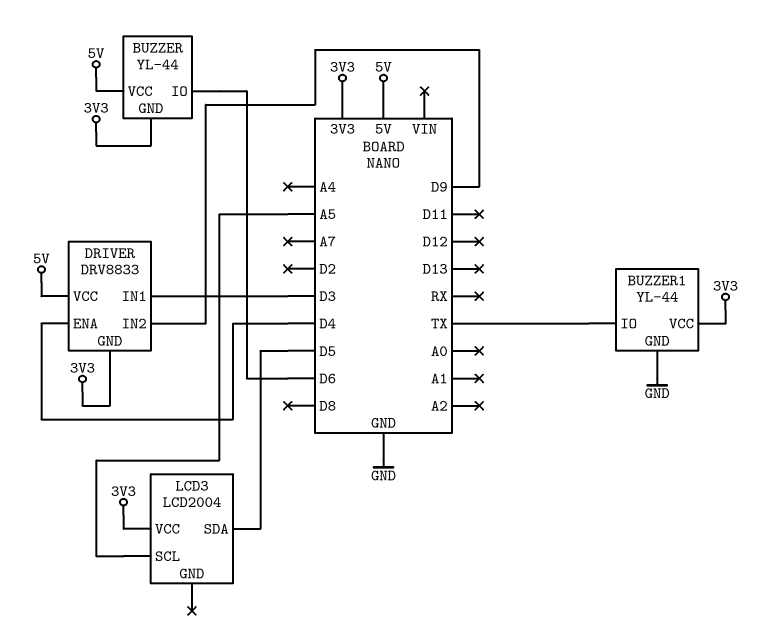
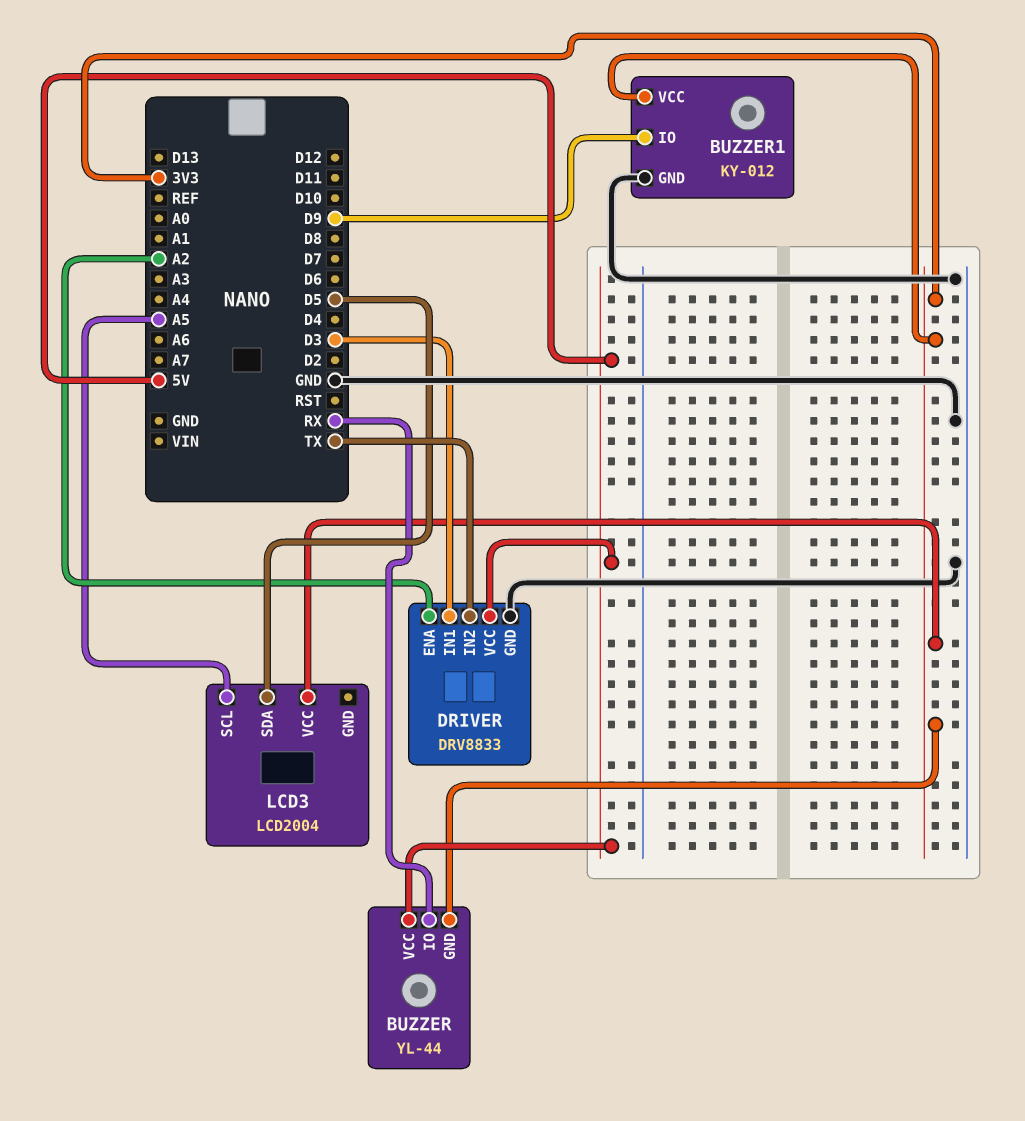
BUZZER pin IO: D6 -> RX
BUZZER1: YL-44 -> KY-012
BUZZER1 pin IO: TX -> D9
DRIVER pin ENA: D4 -> A2
DRIVER pin GND: 3V3 -> GND
DRIVER pin IN2: D9 -> TX

